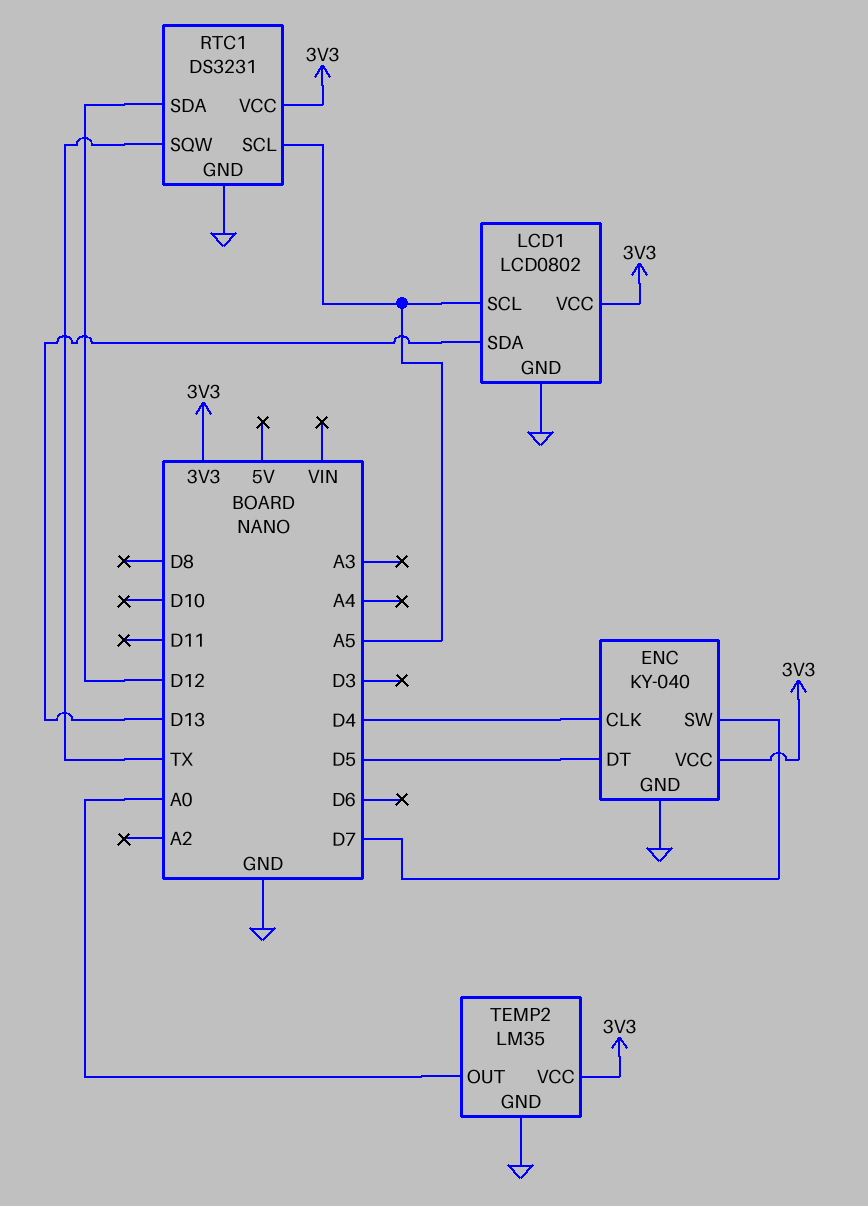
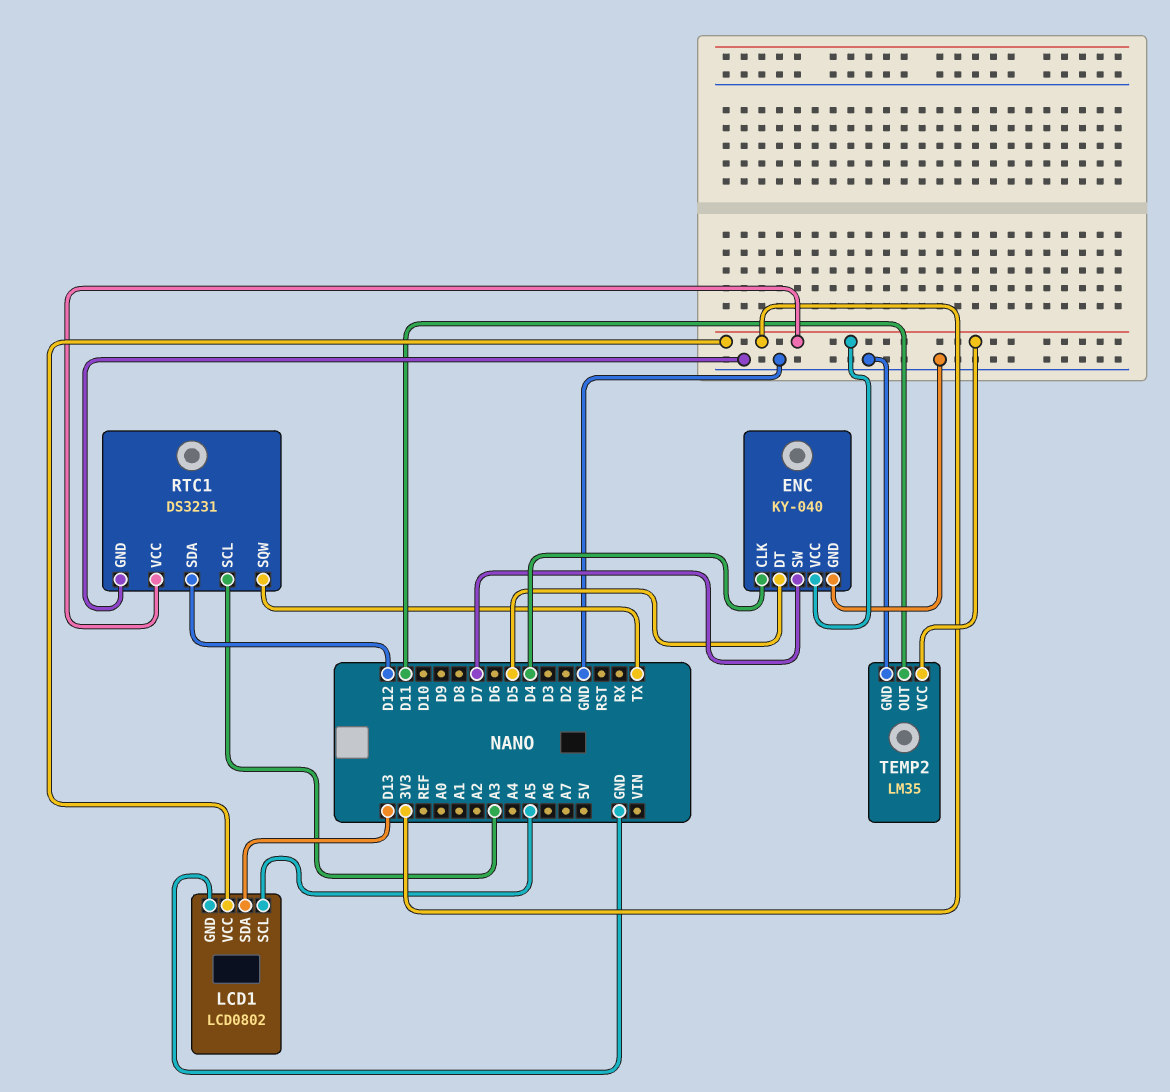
RTC1 pin SCL: A5 -> A3
TEMP2 pin OUT: A0 -> D11

